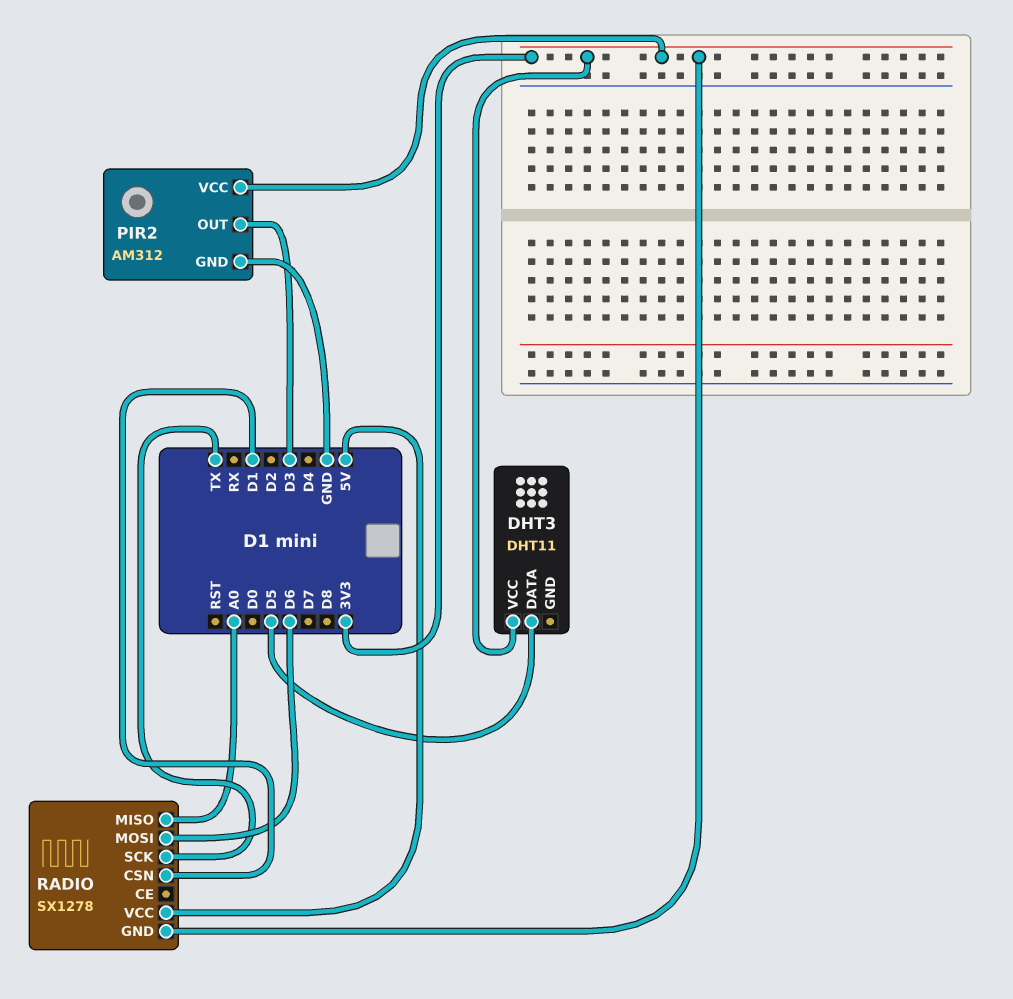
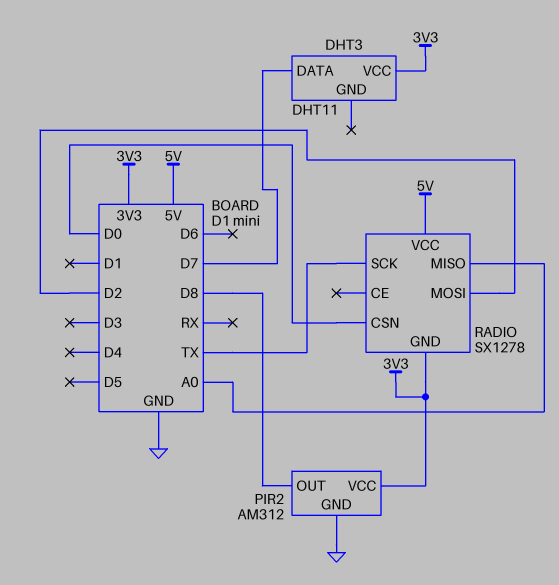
DHT3 pin DATA: D5 -> D7
PIR2 pin OUT: D3 -> D8
RADIO pin CSN: D1 -> D0
RADIO pin MOSI: D6 -> D2

